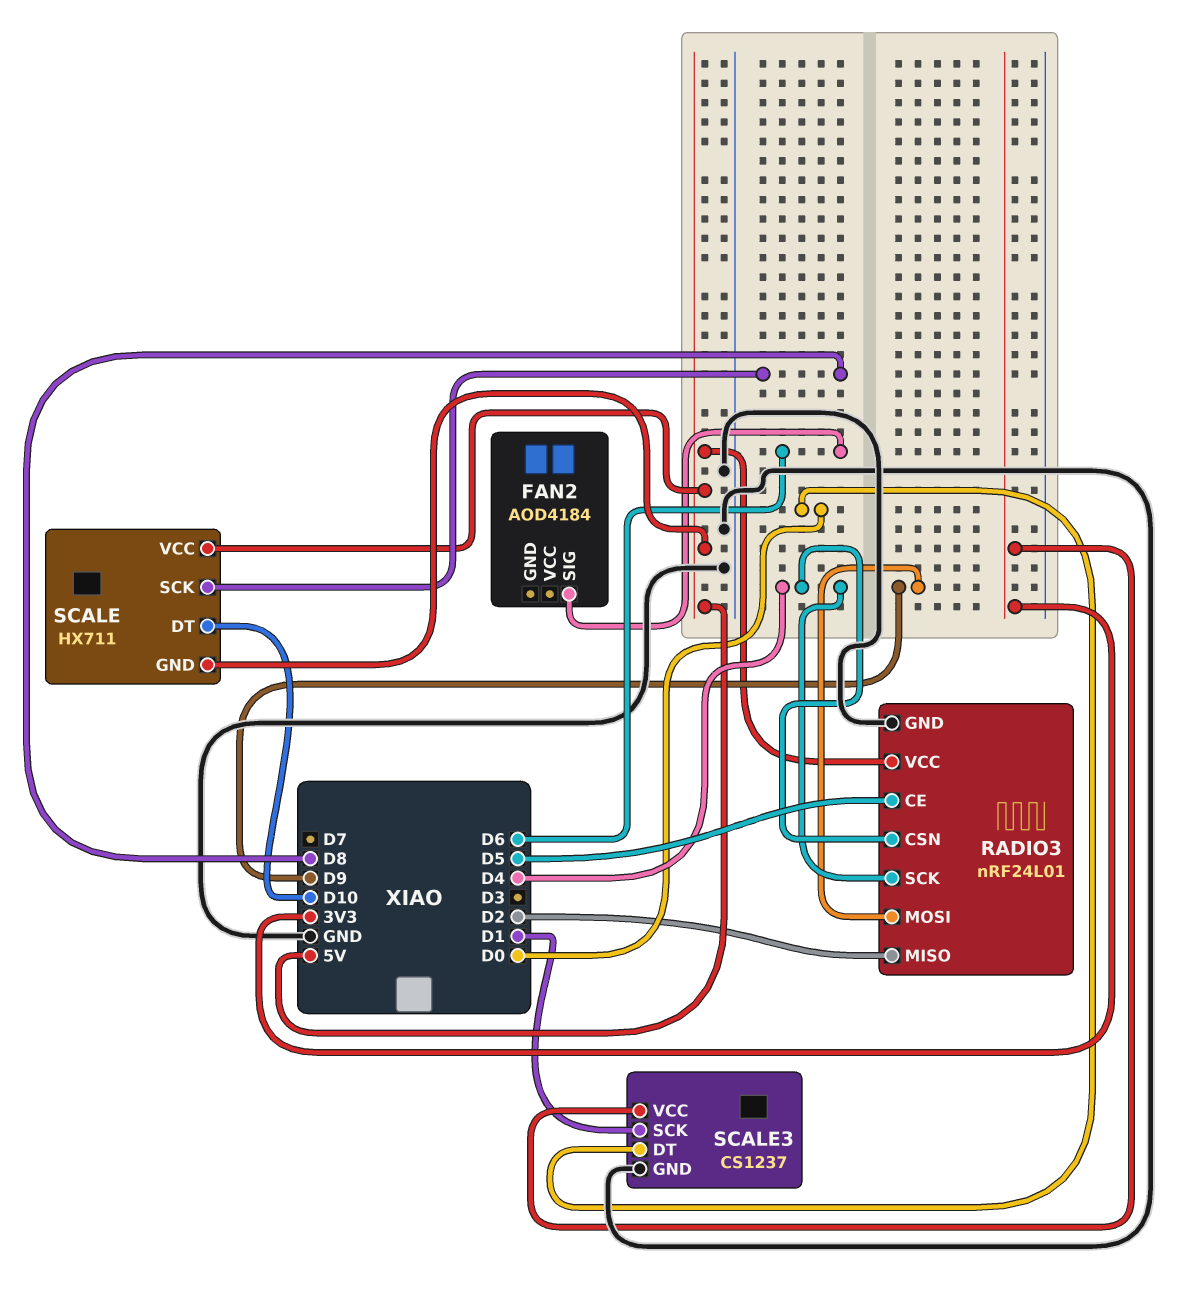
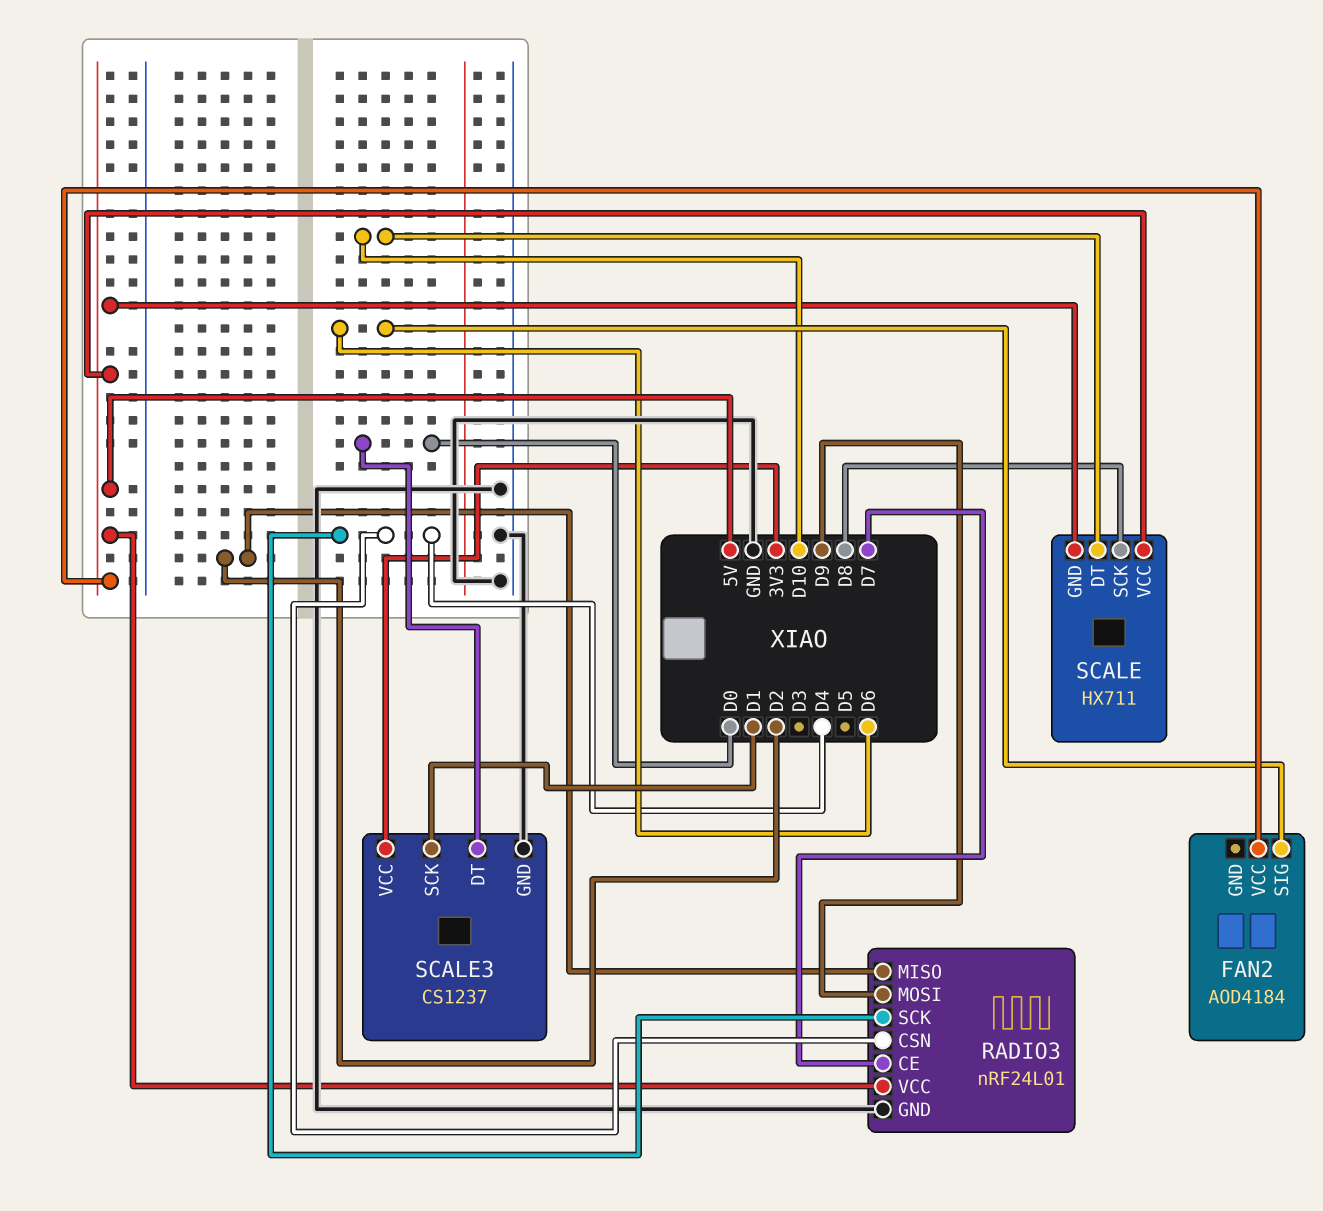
FAN2 pin VCC: none -> 5V
RADIO3 pin CE: D5 -> D7

